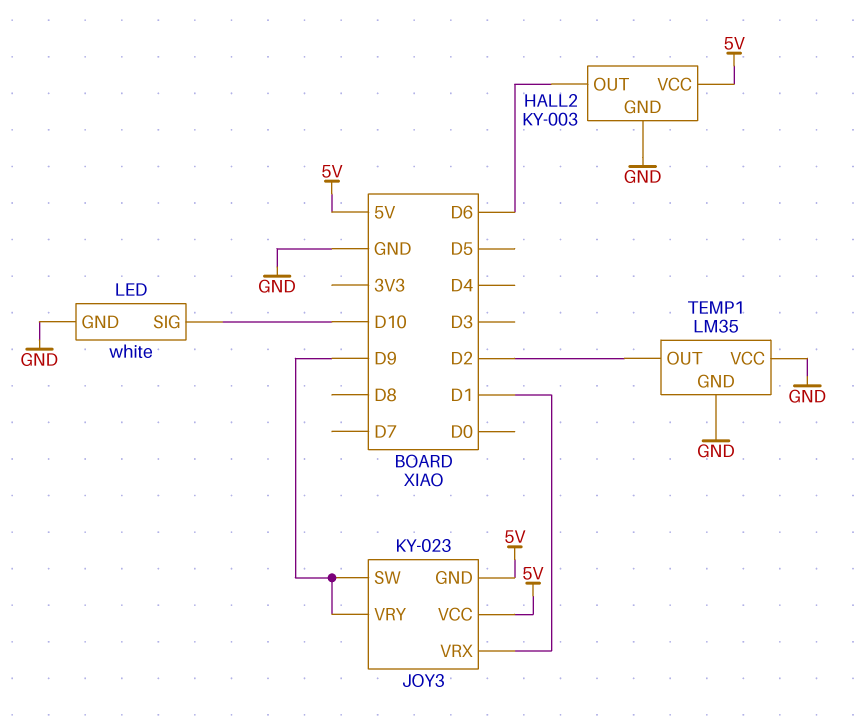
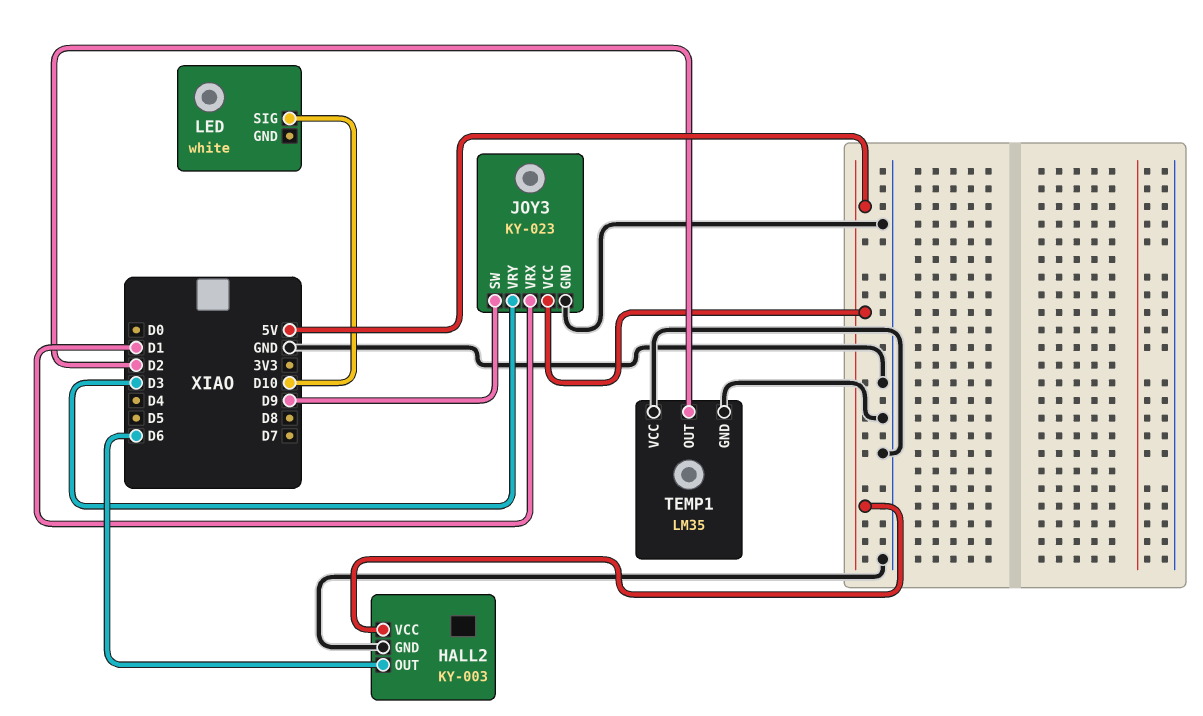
JOY3 pin GND: 5V -> GND
JOY3 pin VRY: D9 -> D3
LED pin GND: GND -> none

